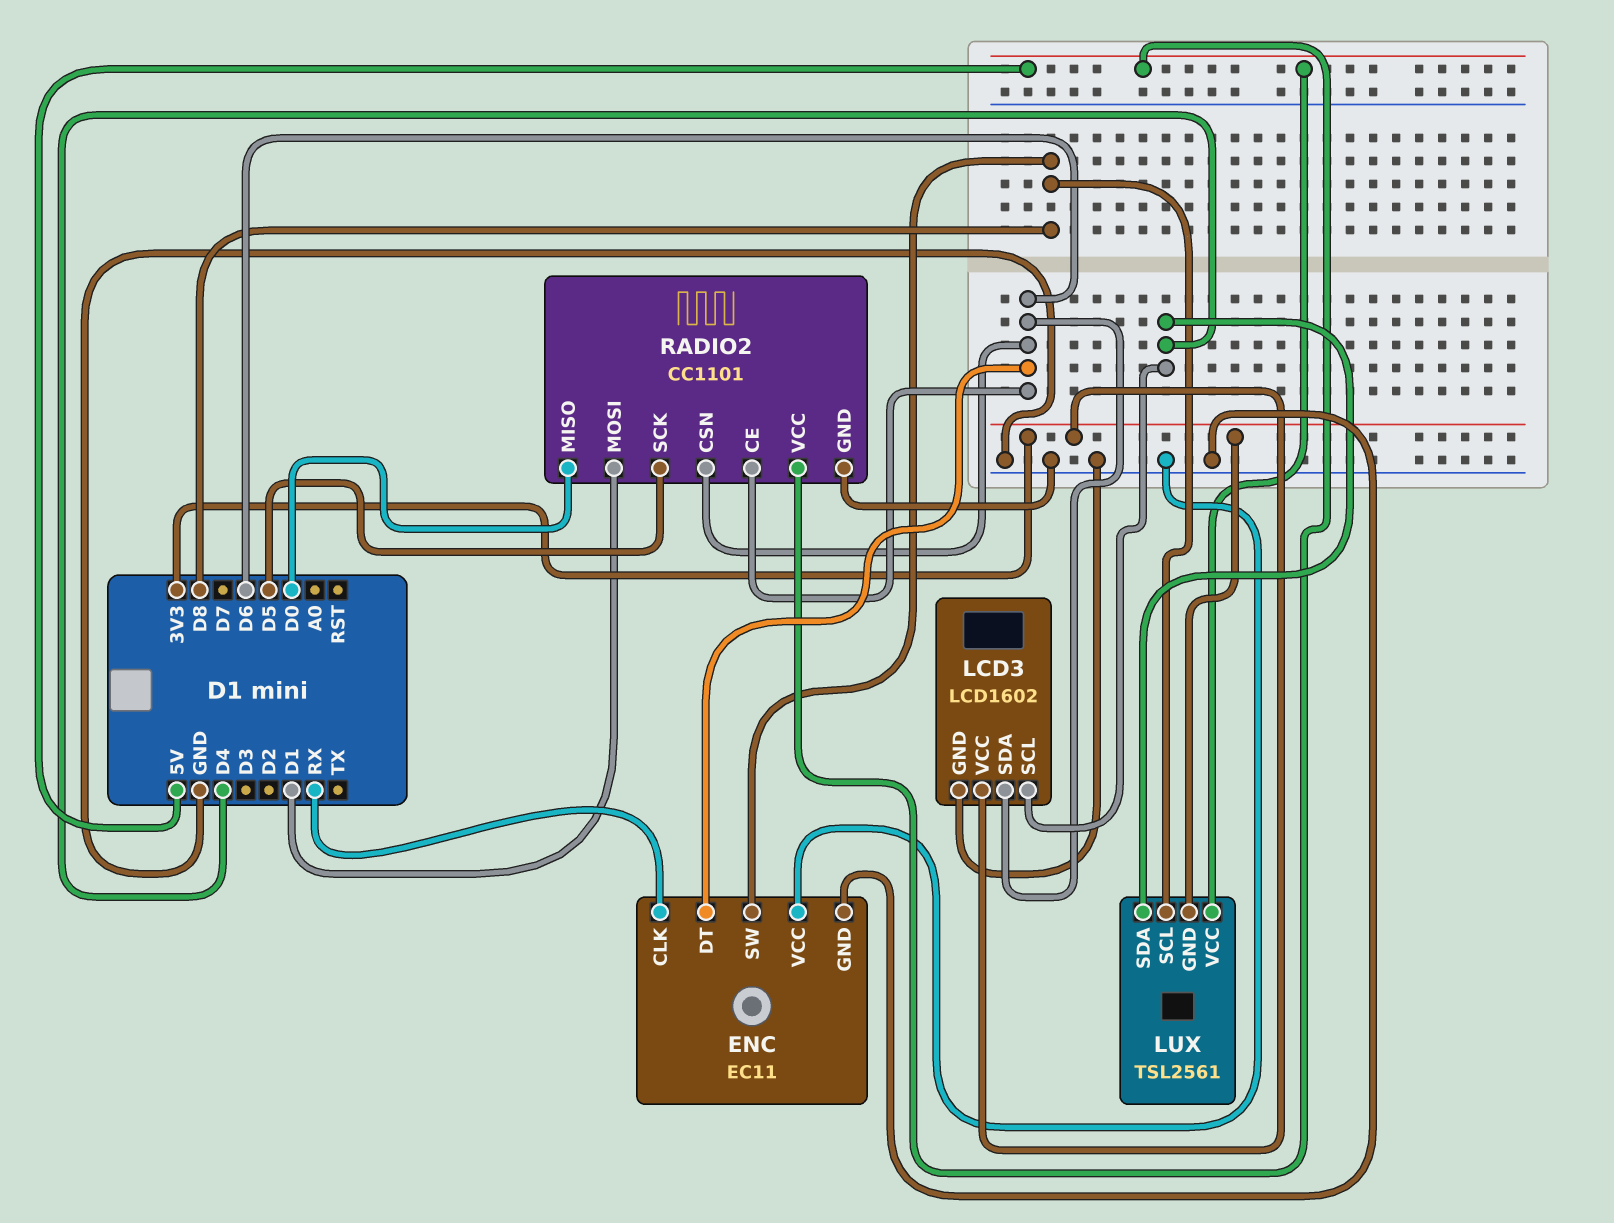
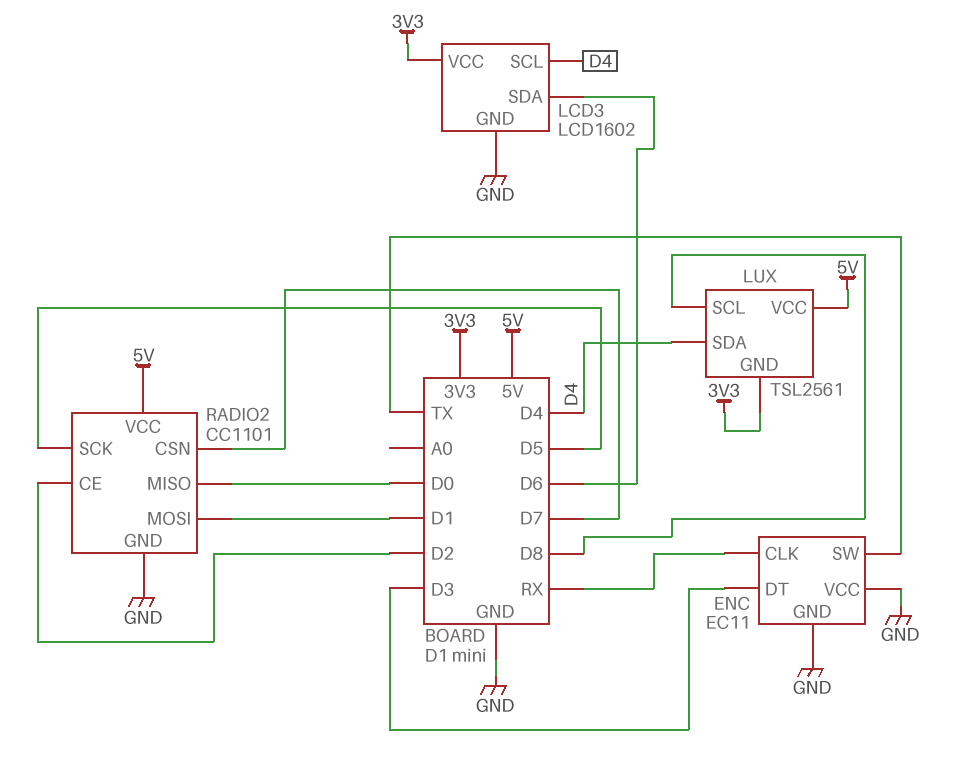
ENC pin DT: D6 -> D3
ENC pin SW: D8 -> TX
RADIO2 pin CE: D6 -> D2
RADIO2 pin CSN: D6 -> D7

